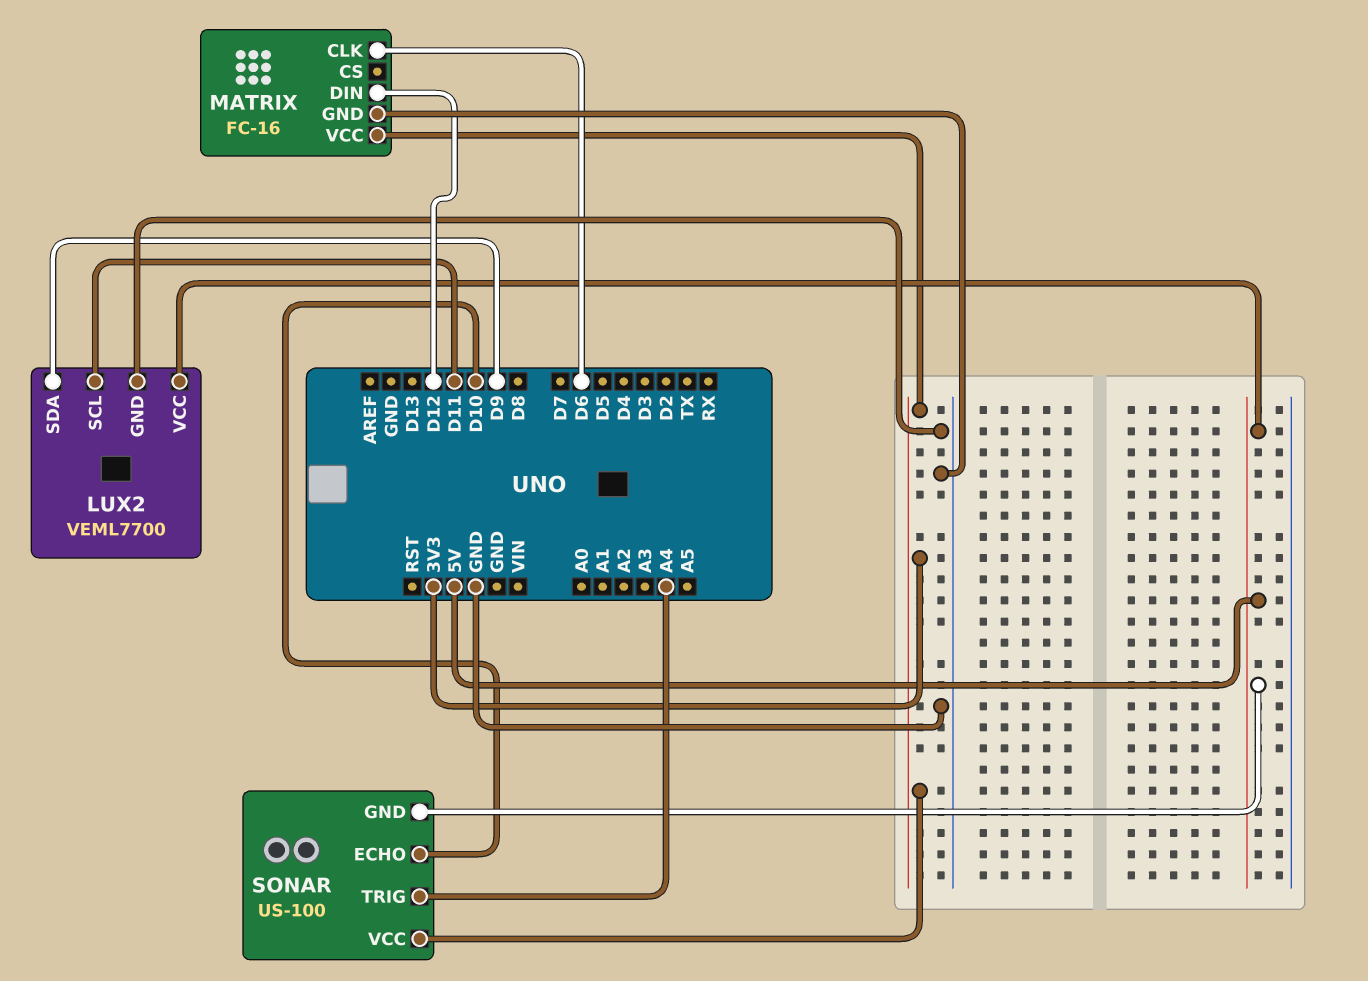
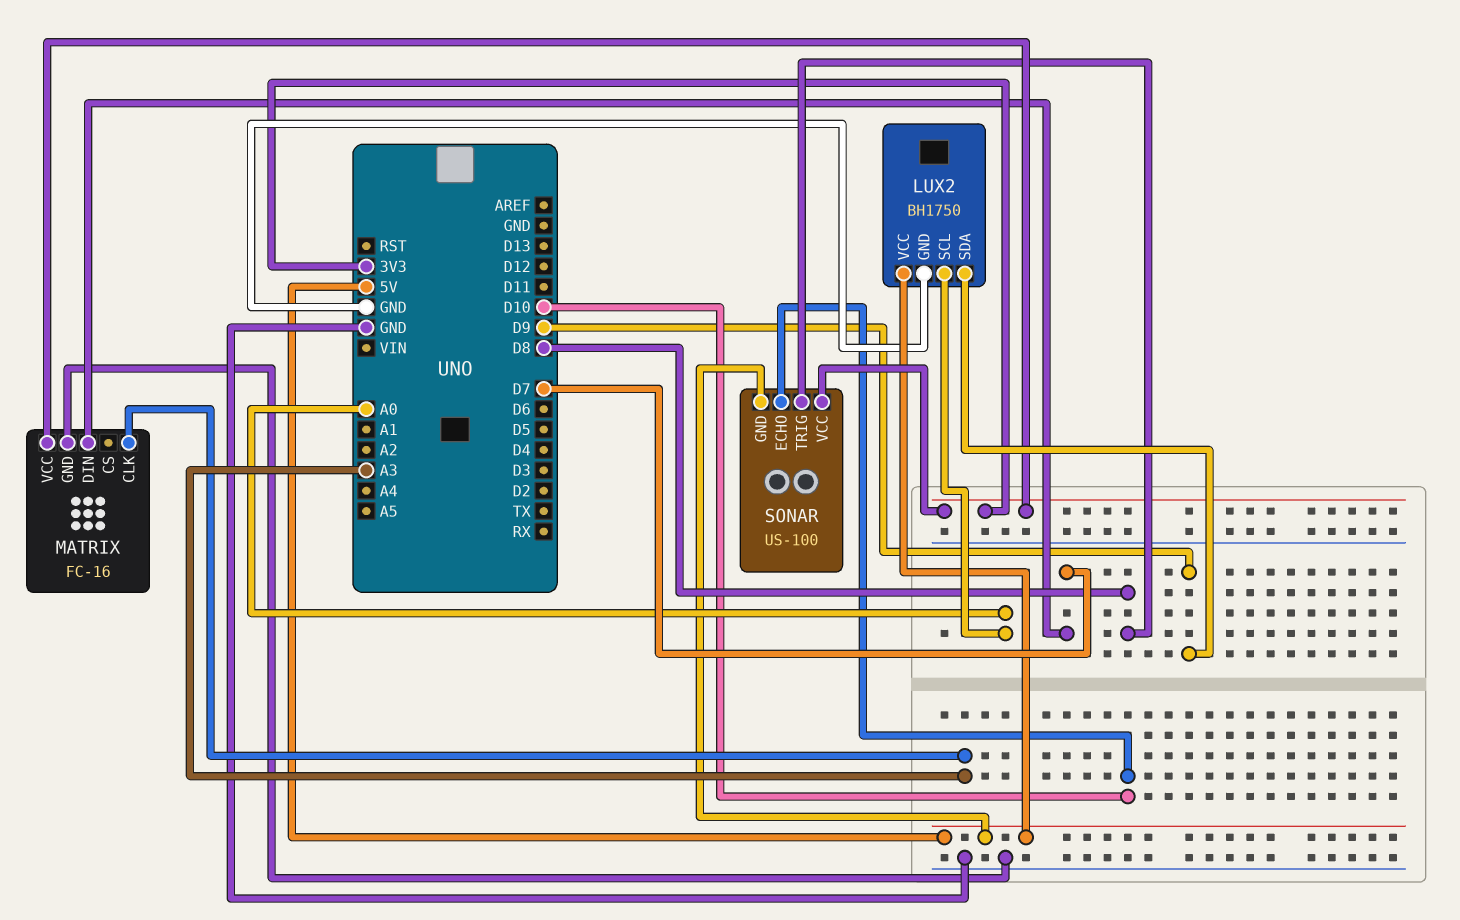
LUX2: VEML7700 -> BH1750
LUX2 pin SCL: D11 -> A0
MATRIX pin CLK: D6 -> A3
MATRIX pin DIN: D12 -> D7
SONAR pin TRIG: A4 -> D8

